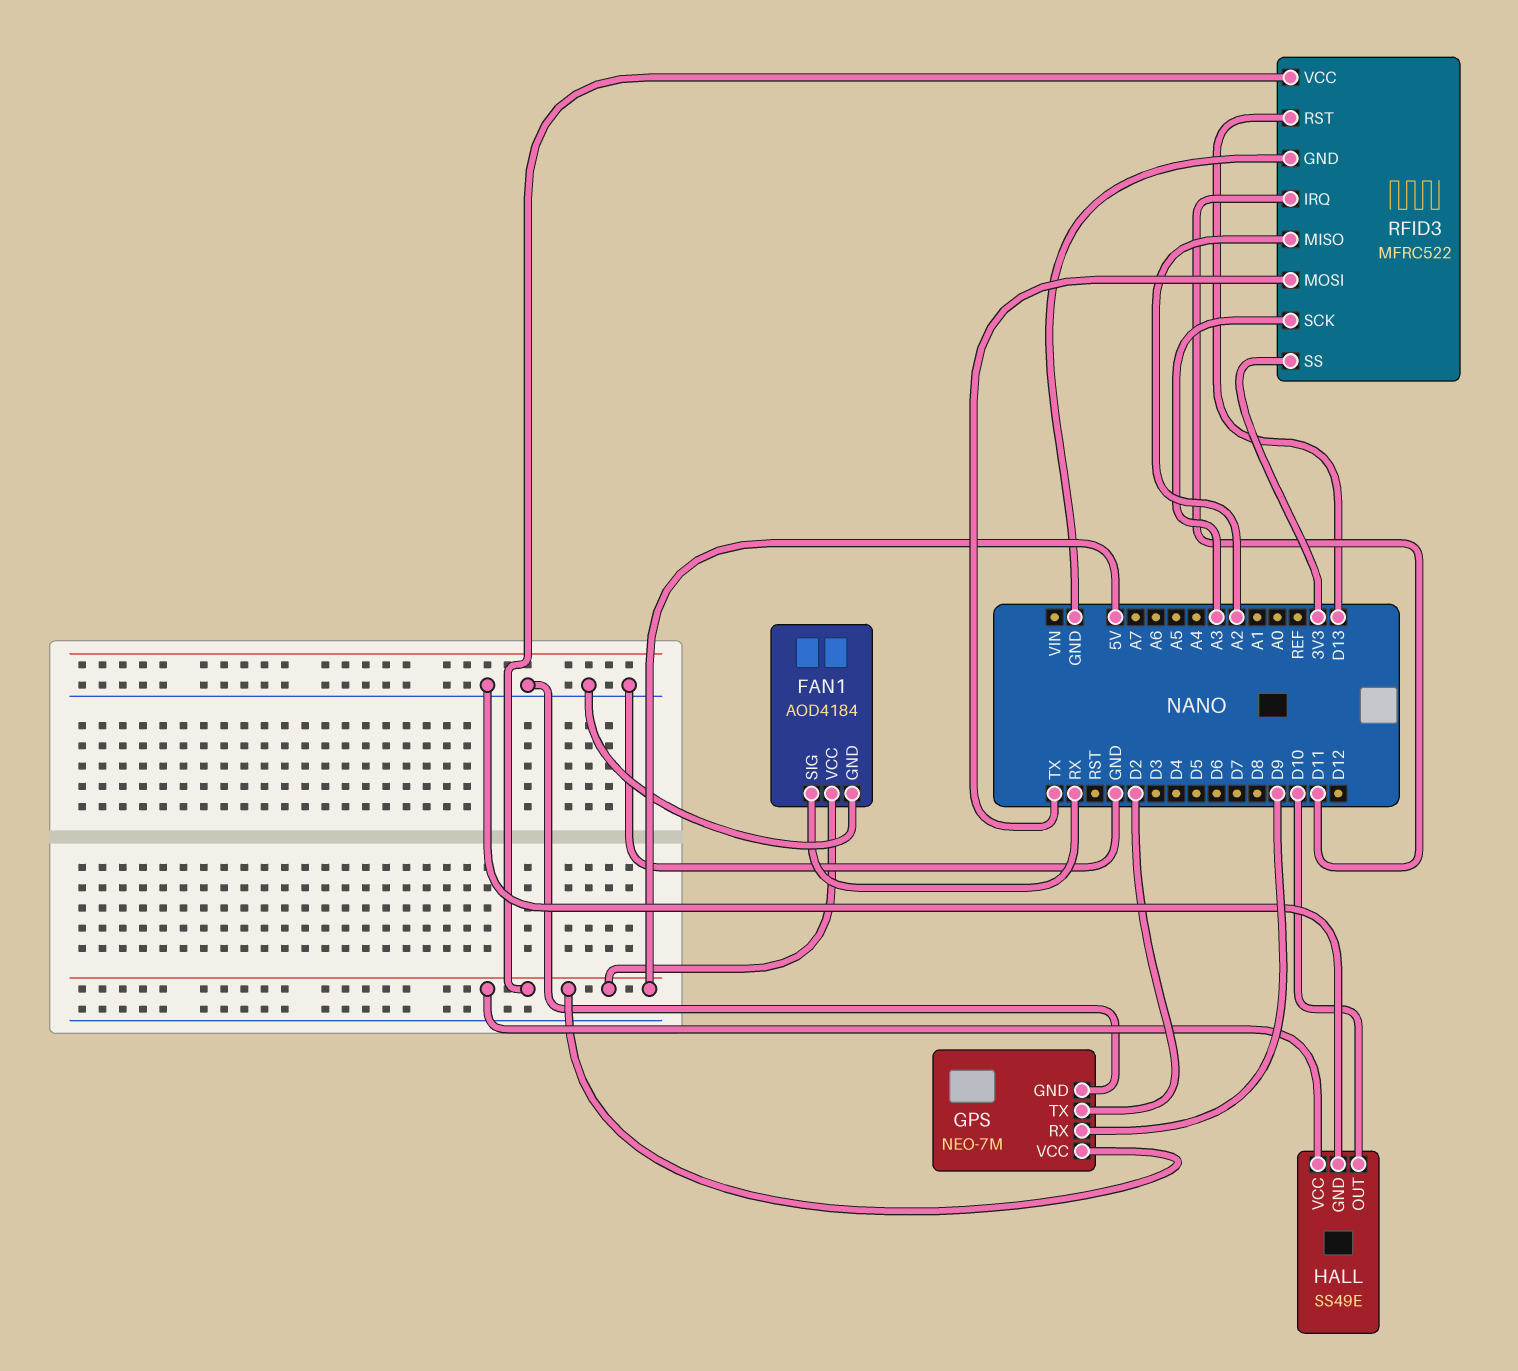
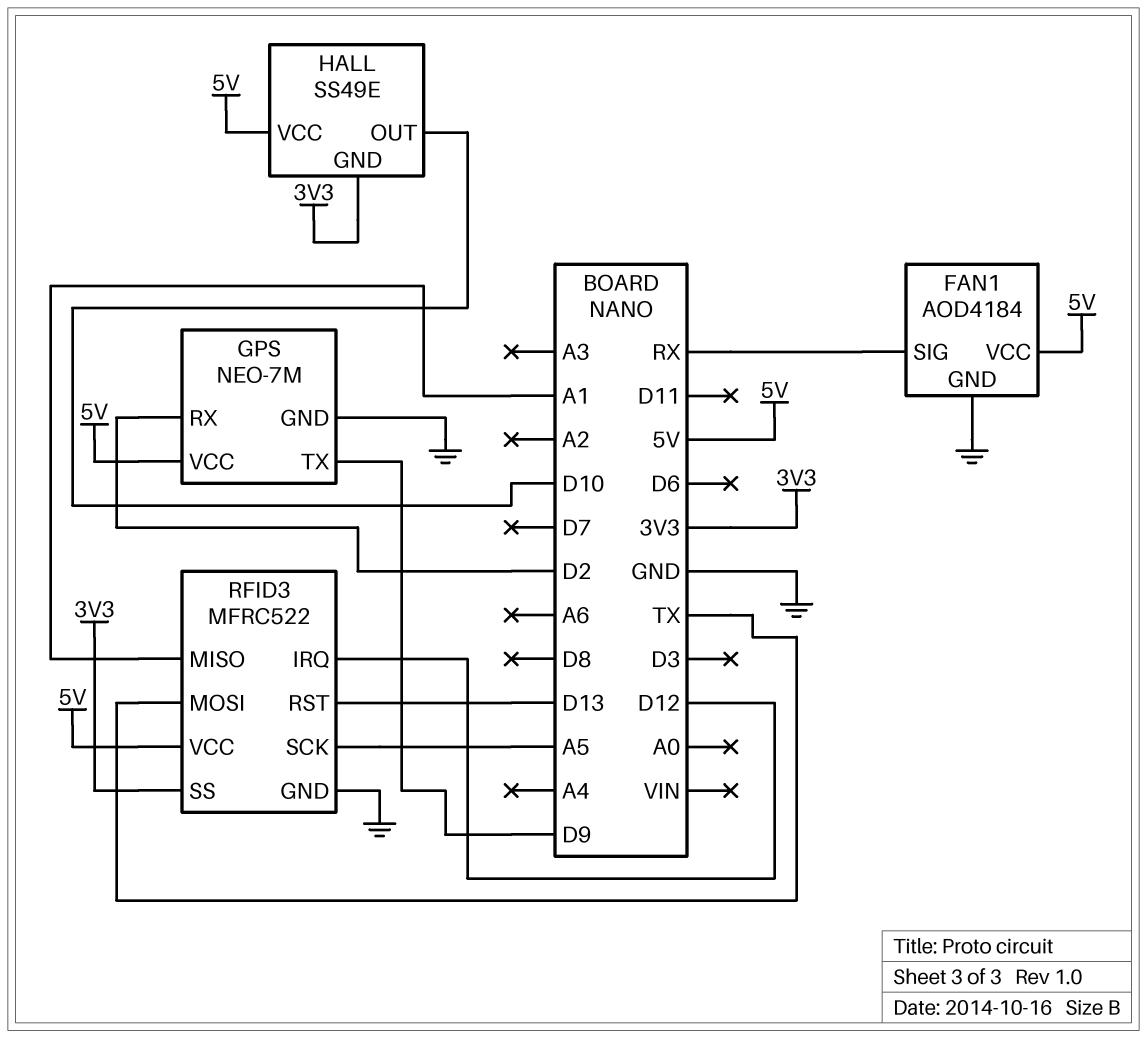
GPS pin RX: D9 -> D2
GPS pin TX: D2 -> D9
HALL pin GND: GND -> 3V3
RFID3 pin IRQ: D11 -> D12
RFID3 pin MISO: A2 -> A1
RFID3 pin SCK: A3 -> A5

